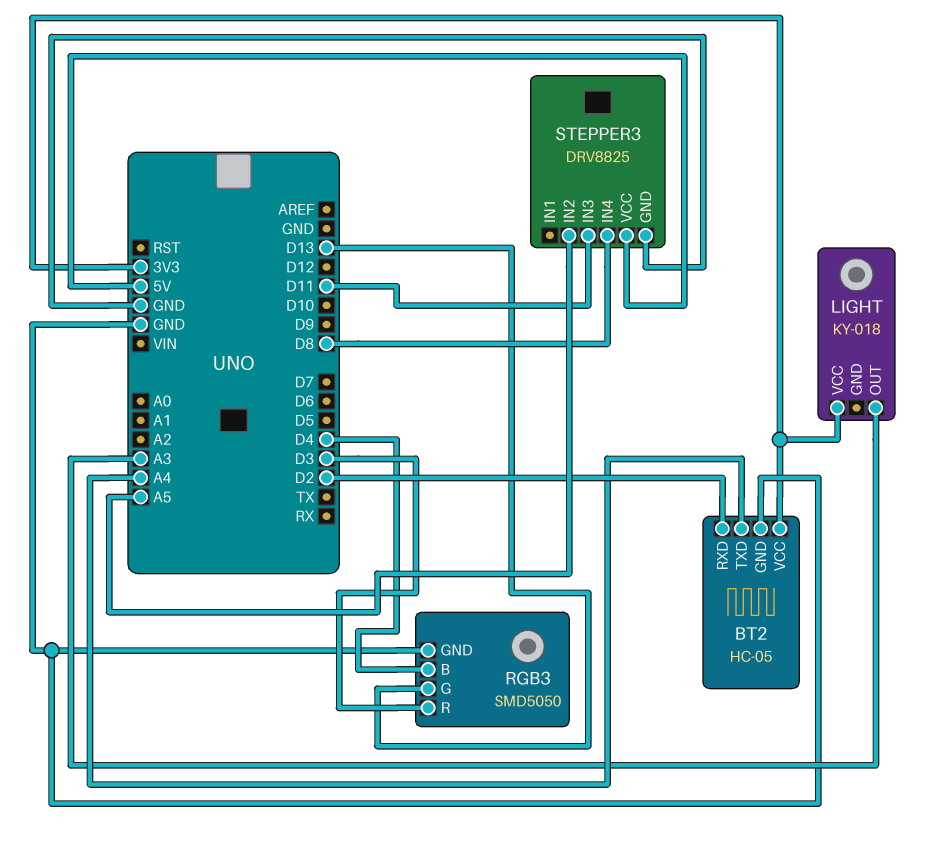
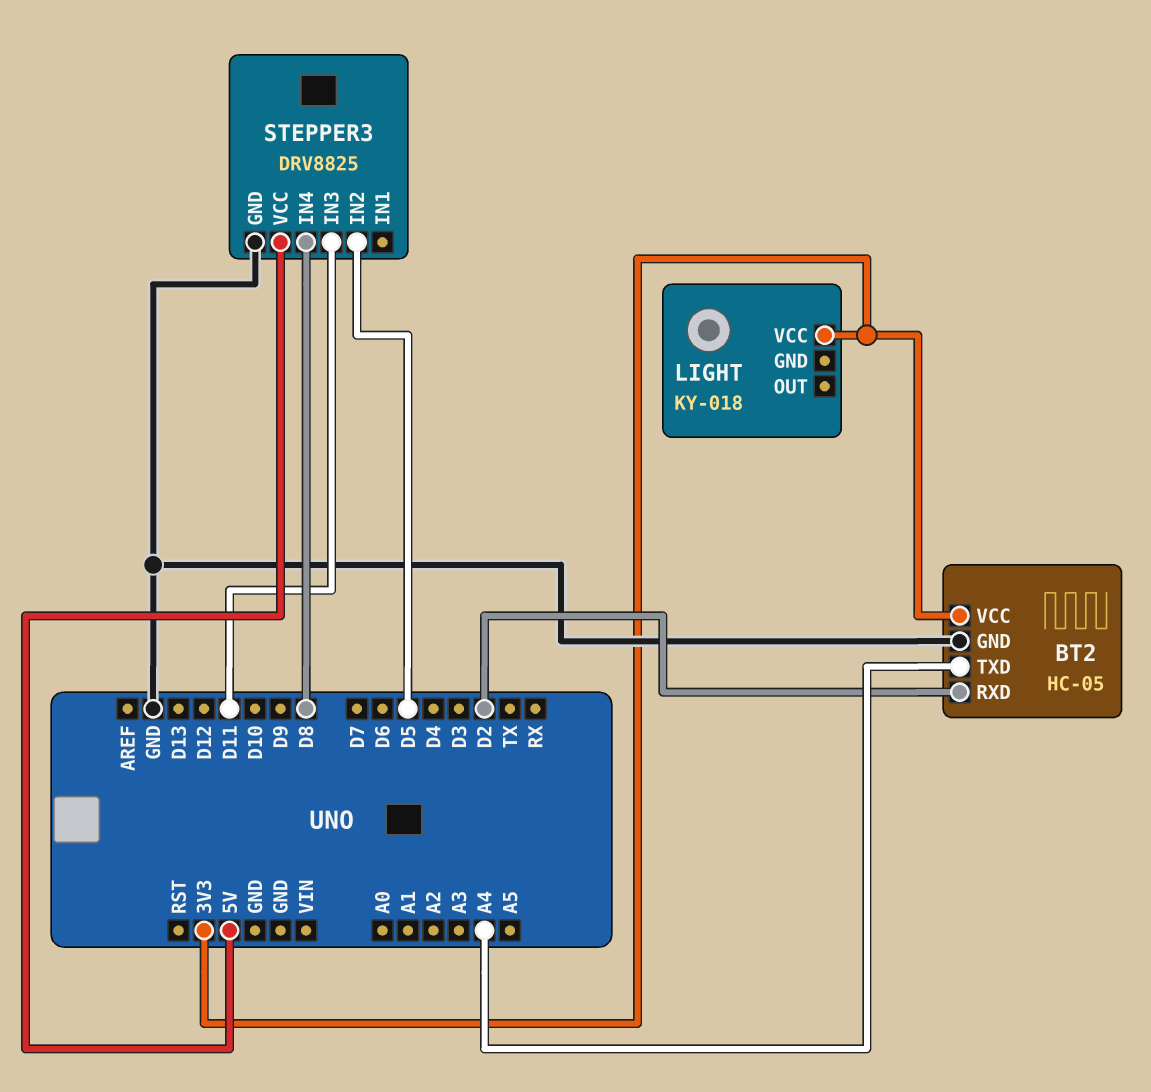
LIGHT pin OUT: A3 -> none
RGB3: SMD5050 -> none
RGB3 pin B: D4 -> none
RGB3 pin G: D13 -> none
RGB3 pin GND: GND -> none
RGB3 pin R: D3 -> none
STEPPER3 pin IN2: A5 -> D5

